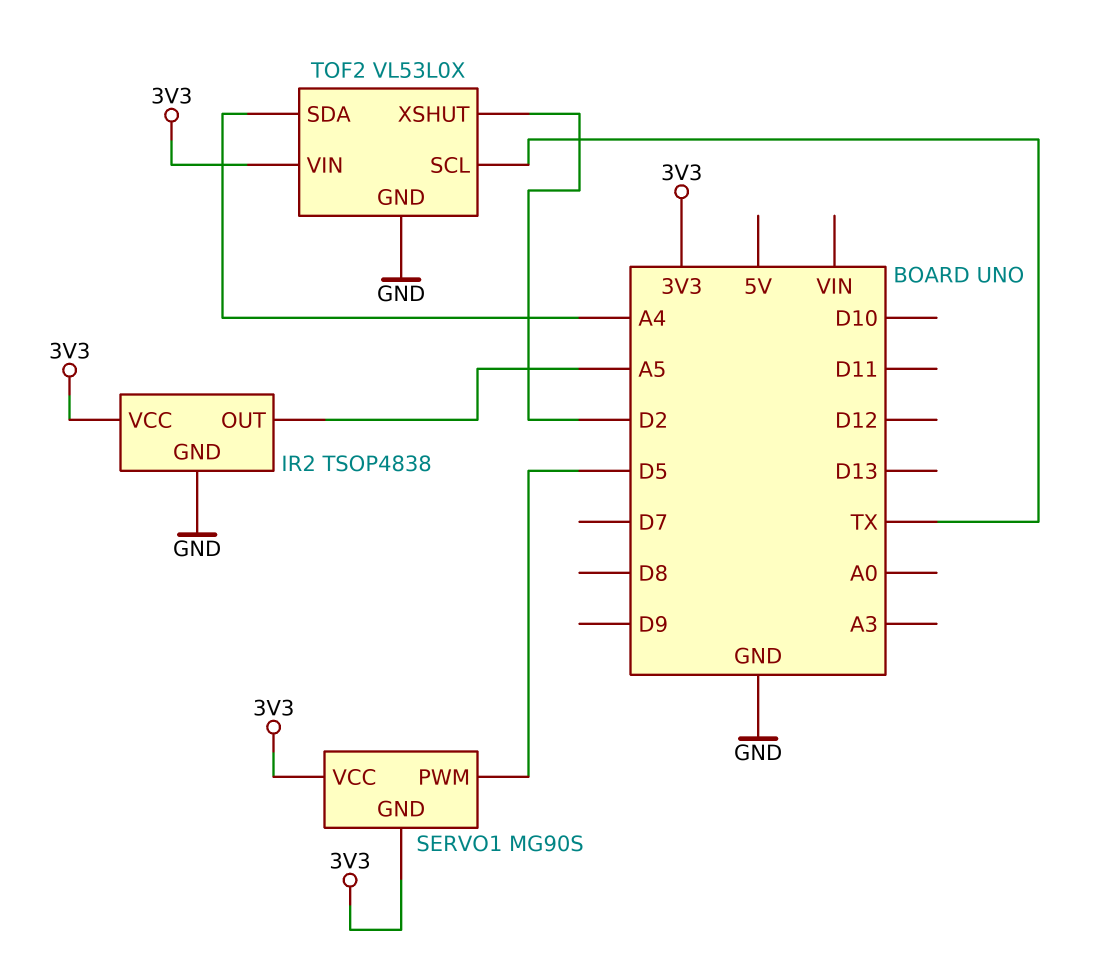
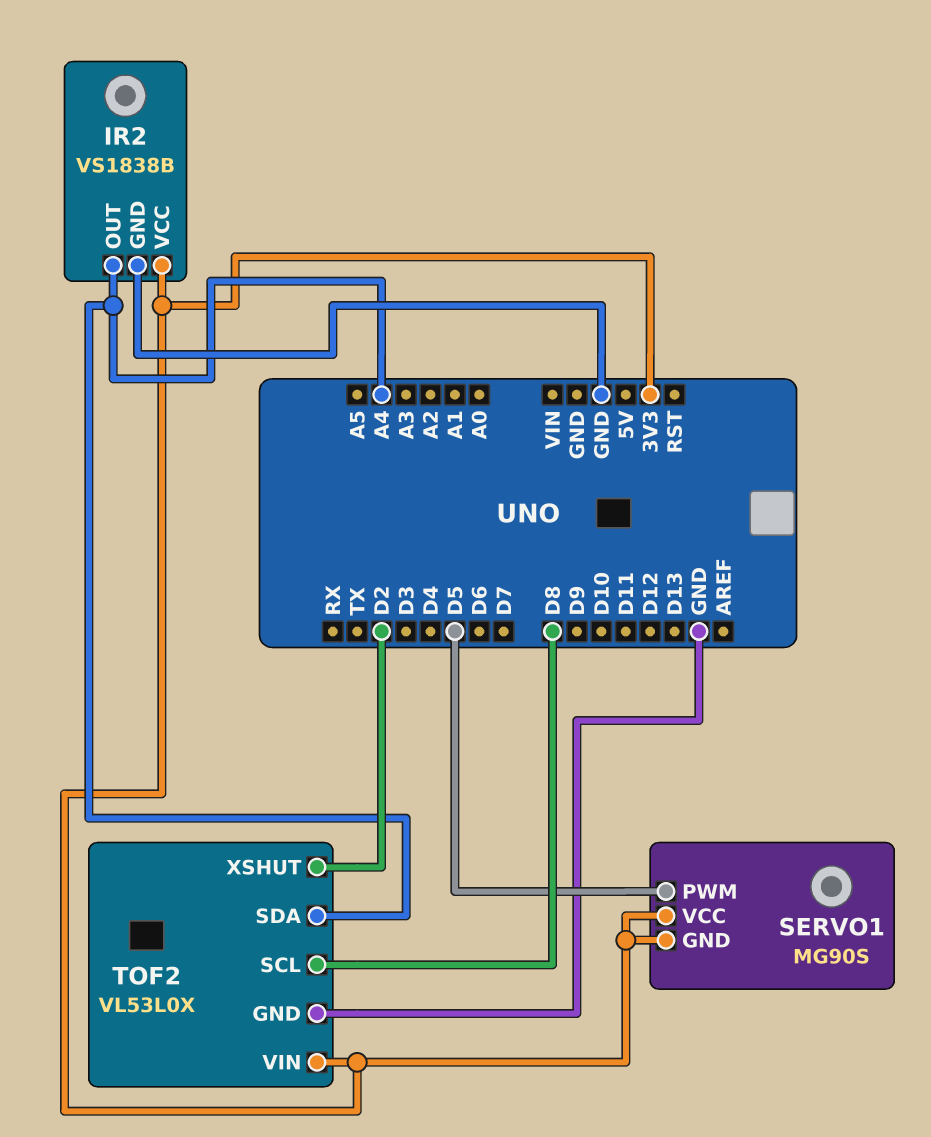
IR2: TSOP4838 -> VS1838B
IR2 pin OUT: A5 -> A4
TOF2 pin SCL: TX -> D8

